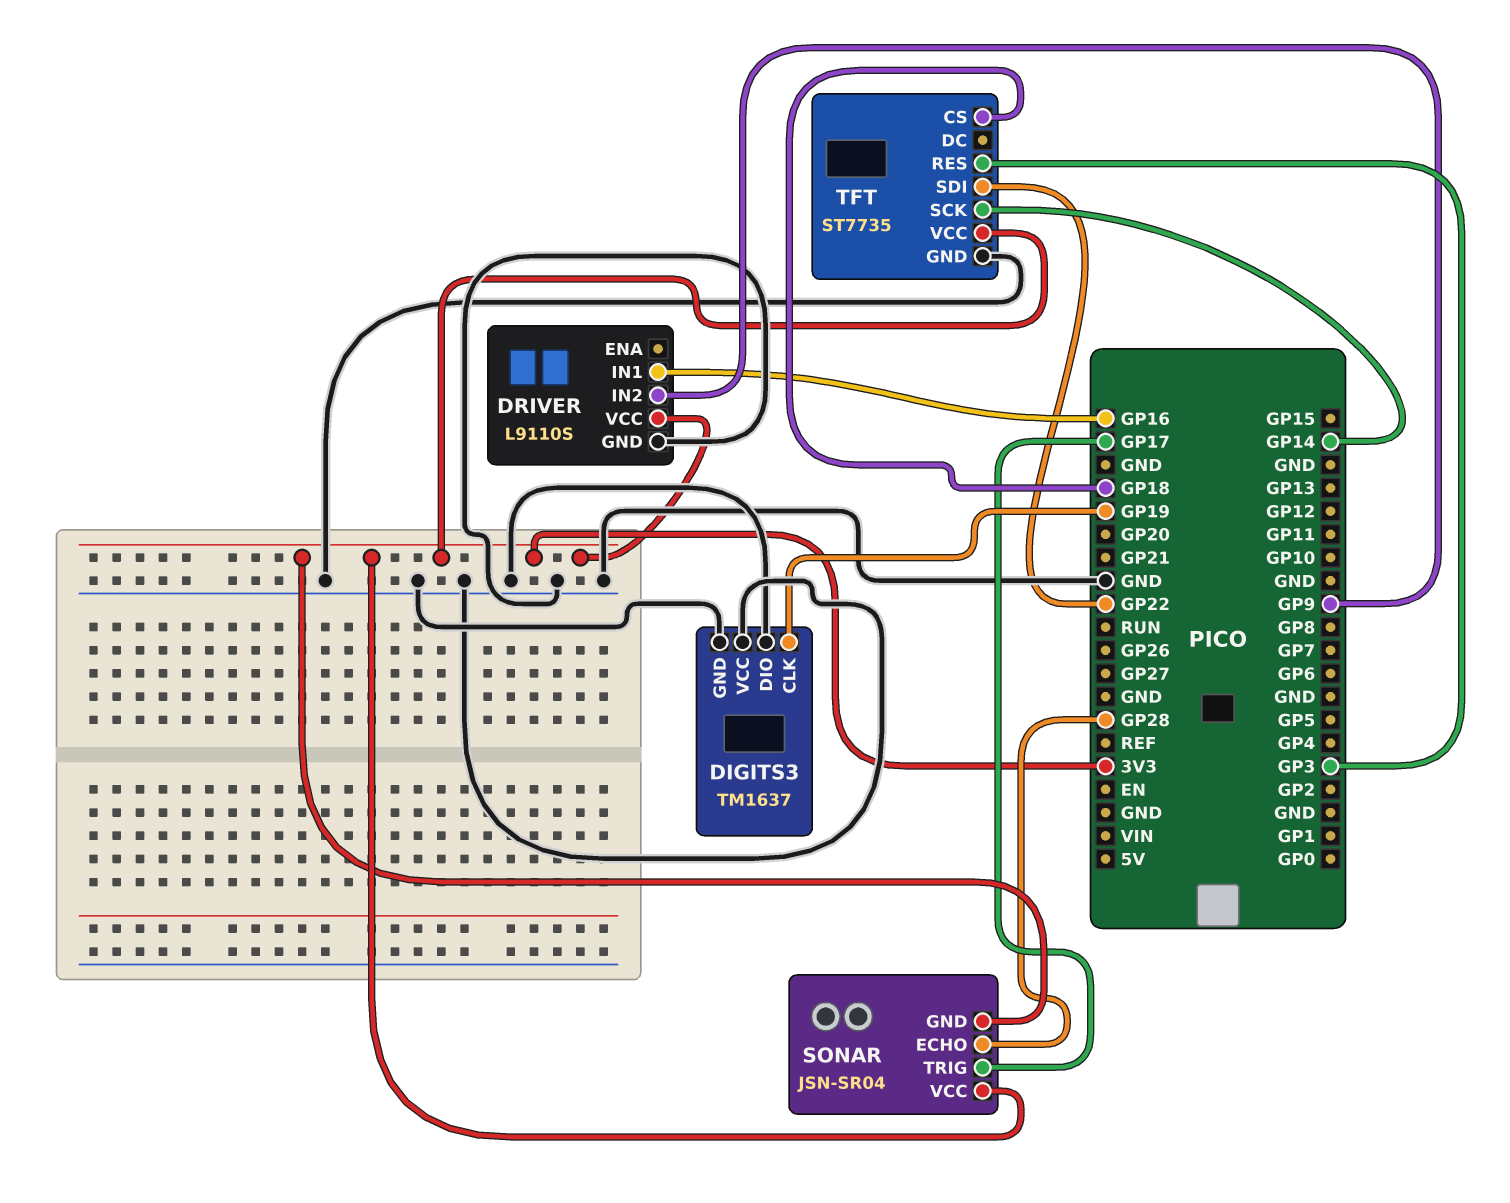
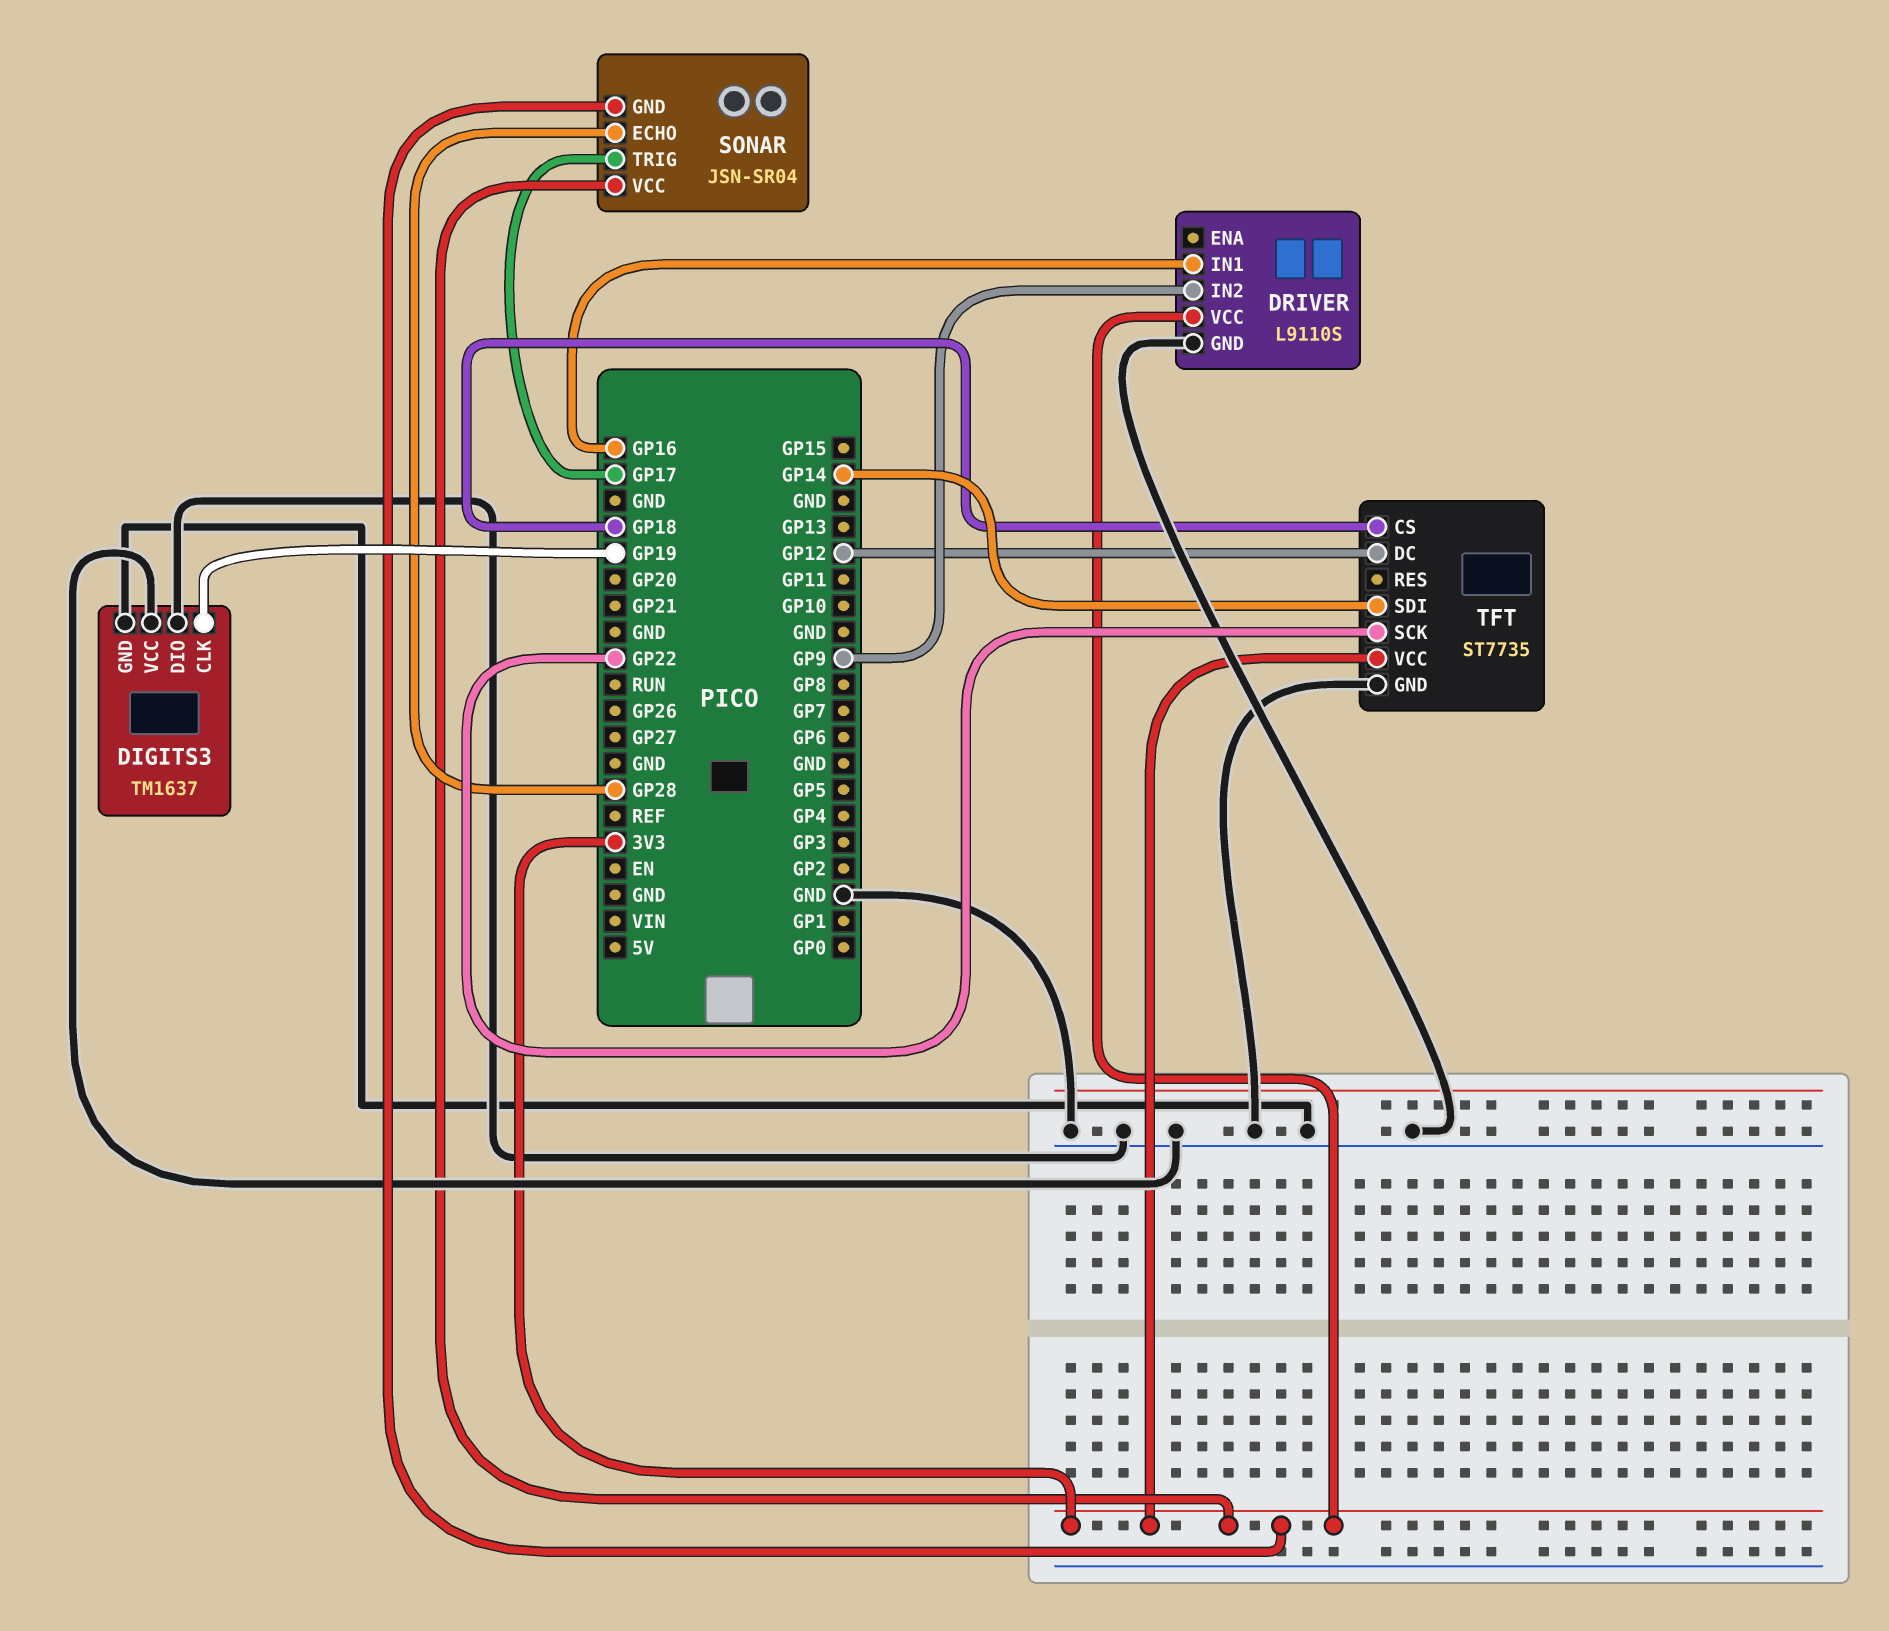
TFT pin DC: none -> GP12
TFT pin RES: GP3 -> none
TFT pin SCK: GP14 -> GP22
TFT pin SDI: GP22 -> GP14

